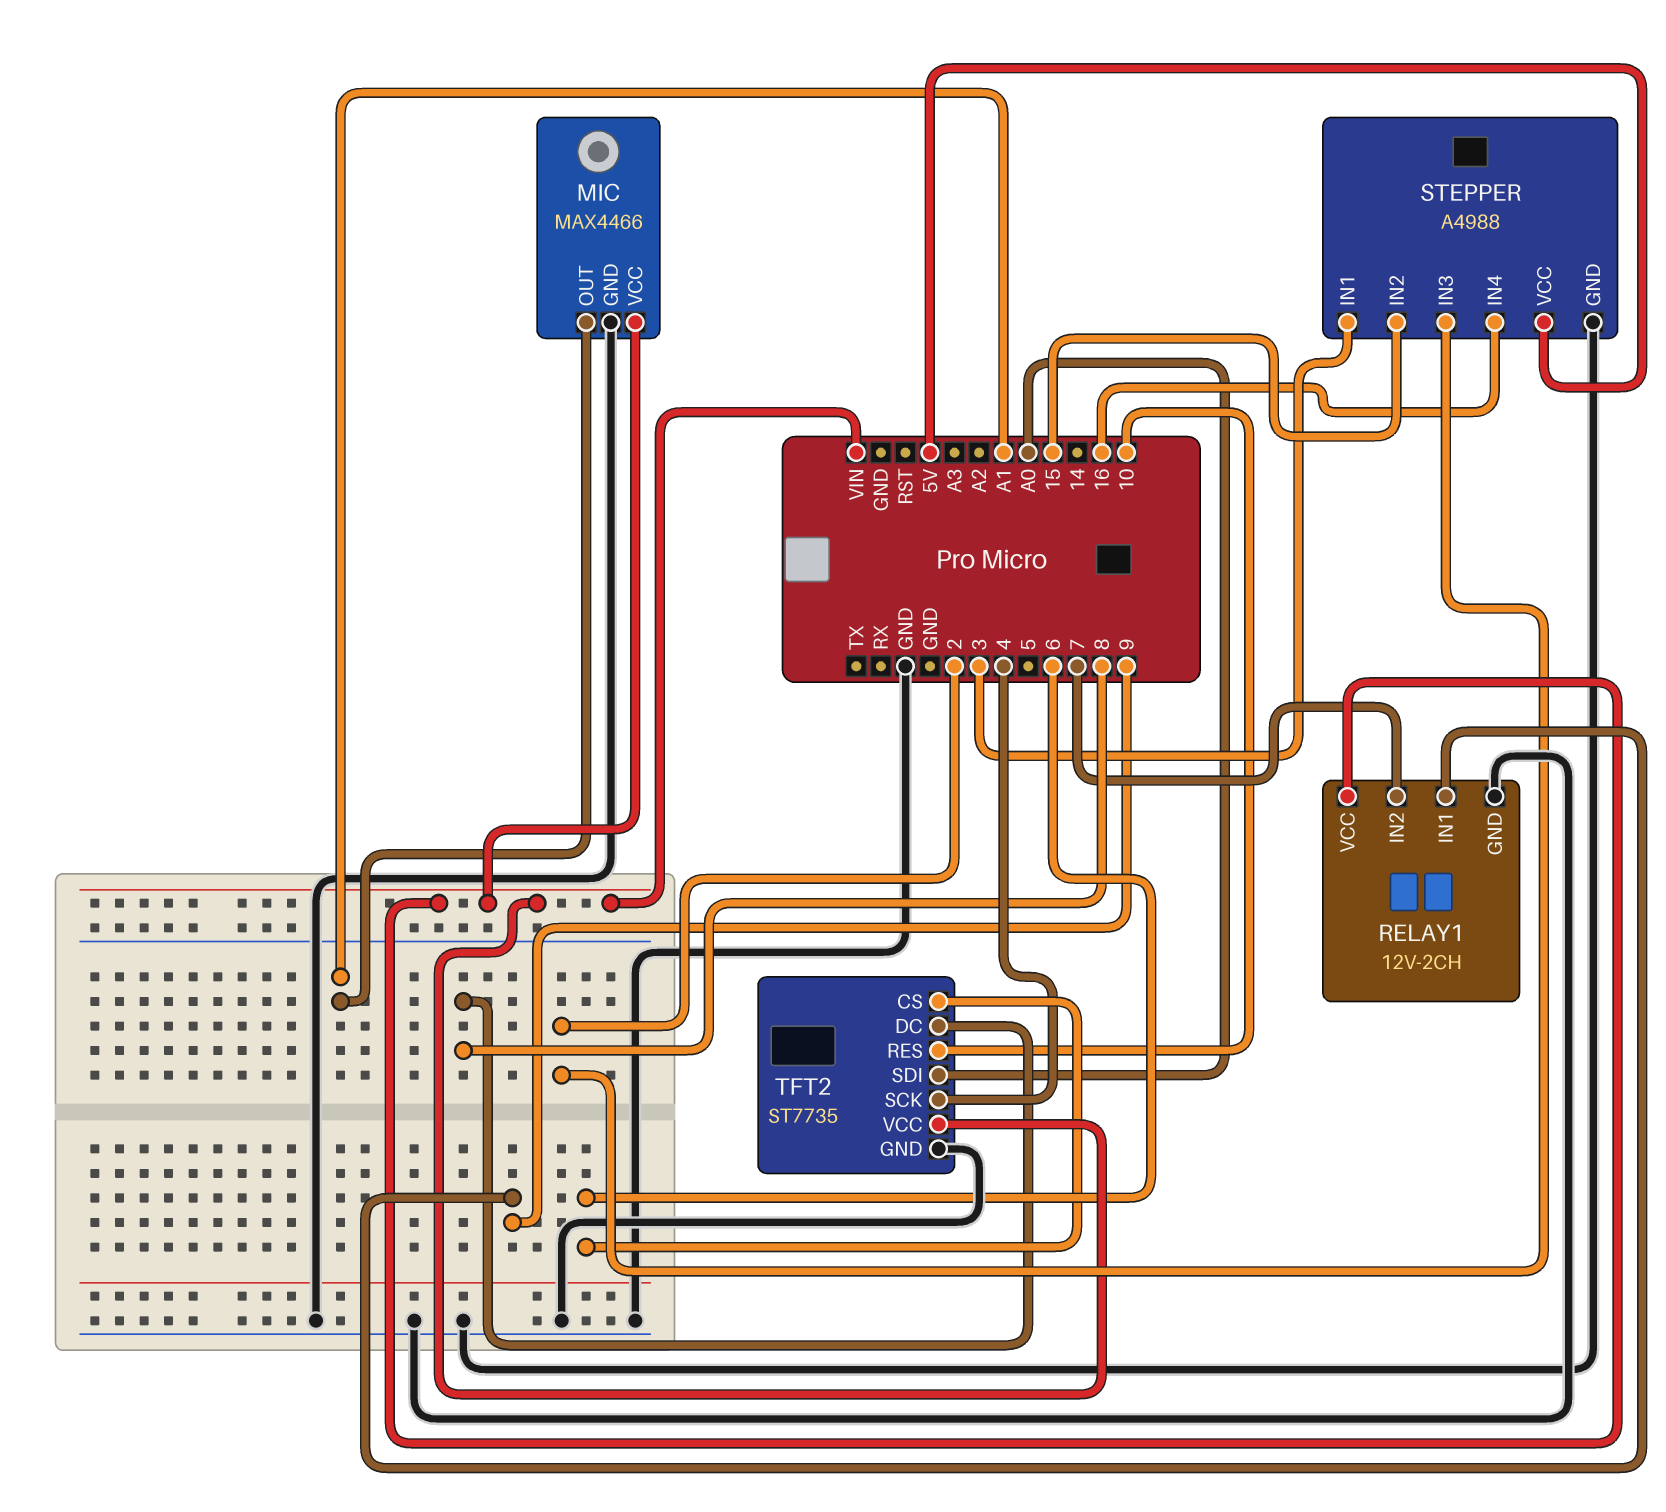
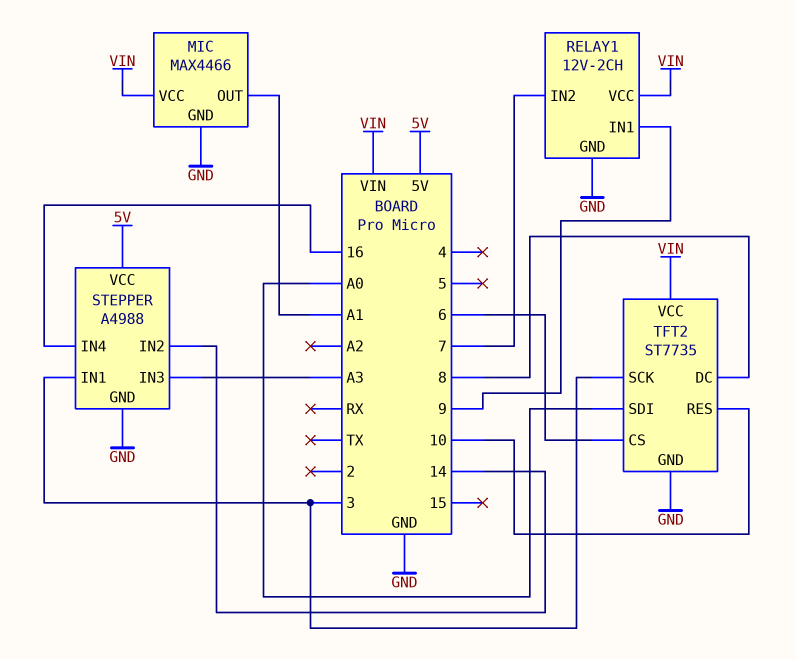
STEPPER pin IN2: 15 -> 14
STEPPER pin IN3: 2 -> A3
TFT2 pin SCK: 4 -> 3

